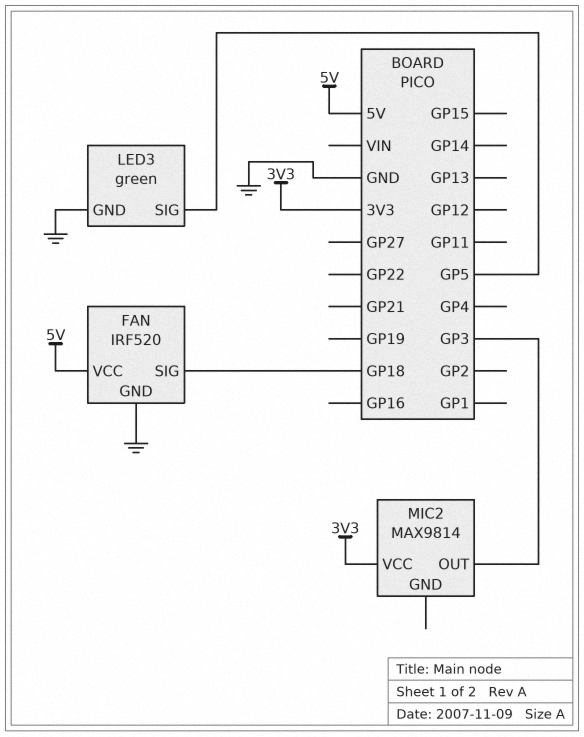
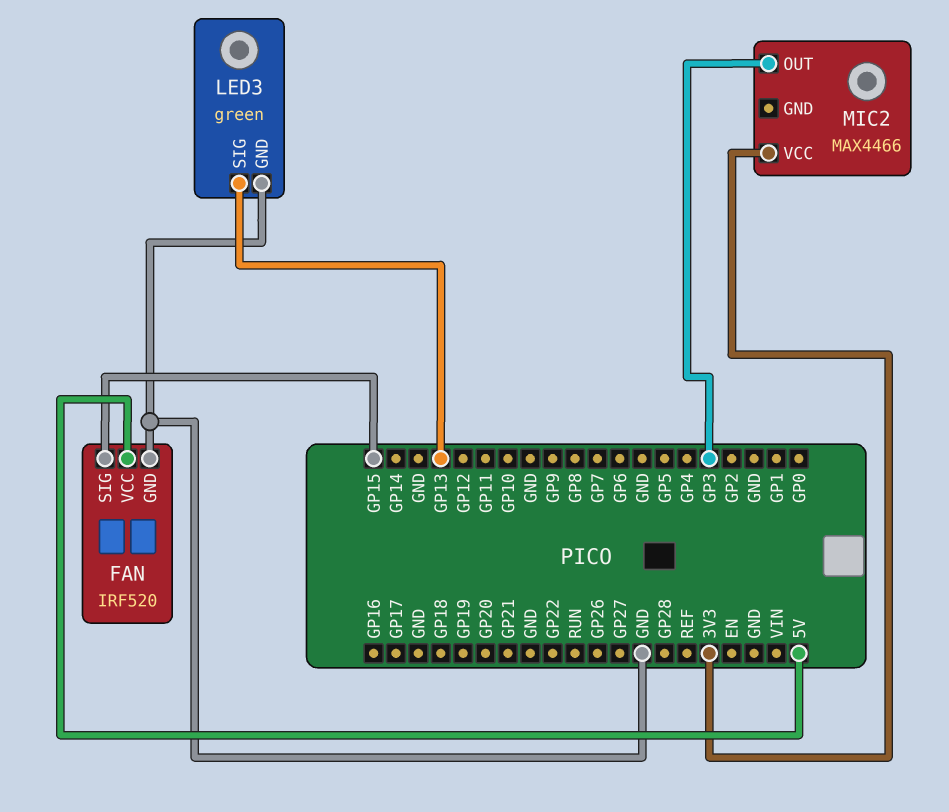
FAN pin SIG: GP18 -> GP15
LED3 pin SIG: GP5 -> GP13
MIC2: MAX9814 -> MAX4466

